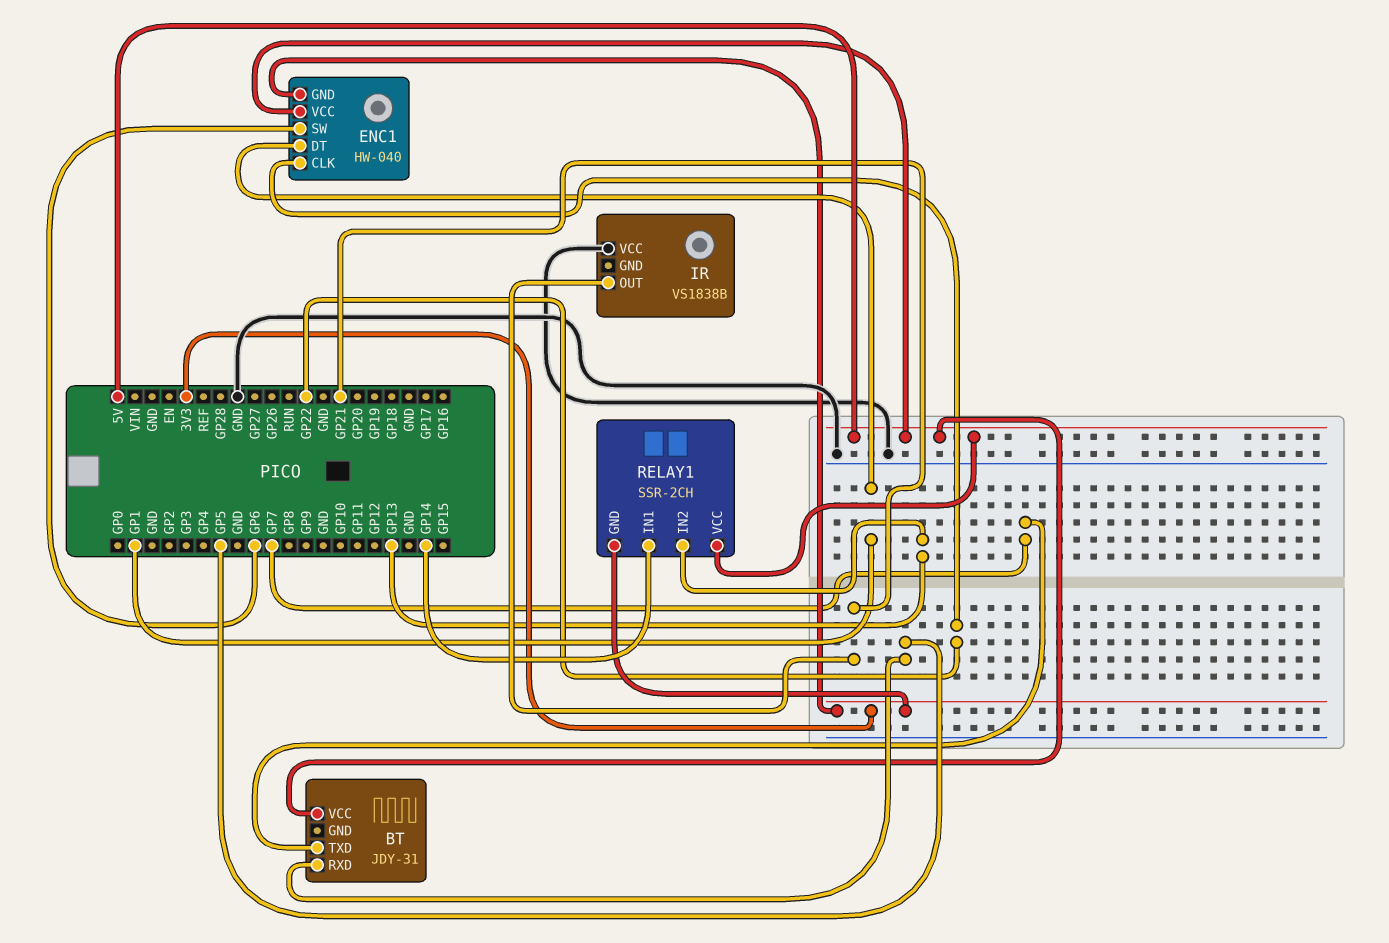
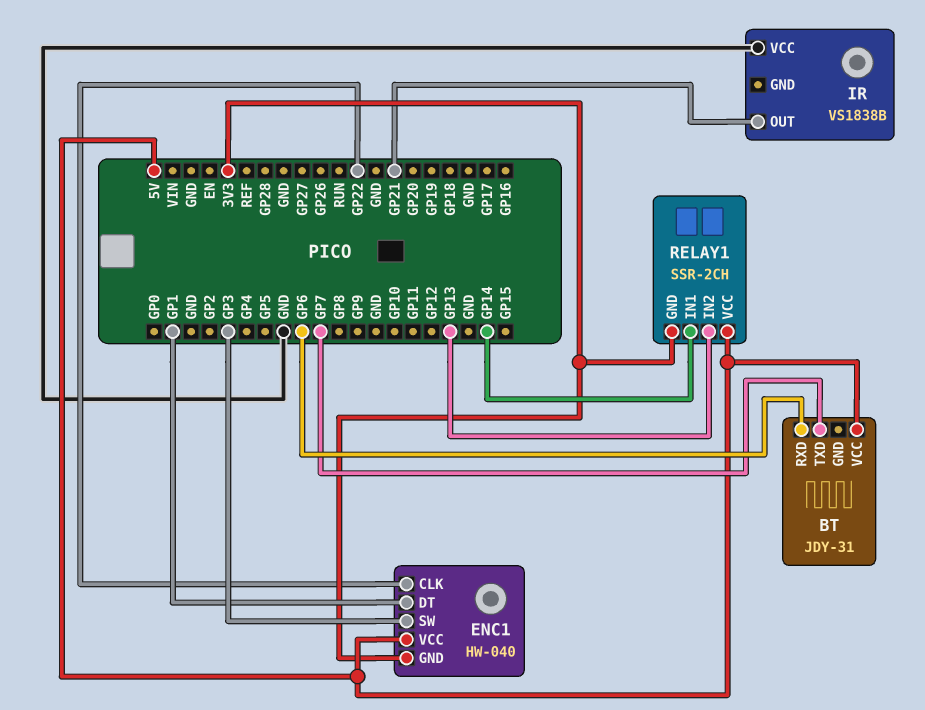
BT pin RXD: GP5 -> GP6
ENC1 pin SW: GP6 -> GP3

